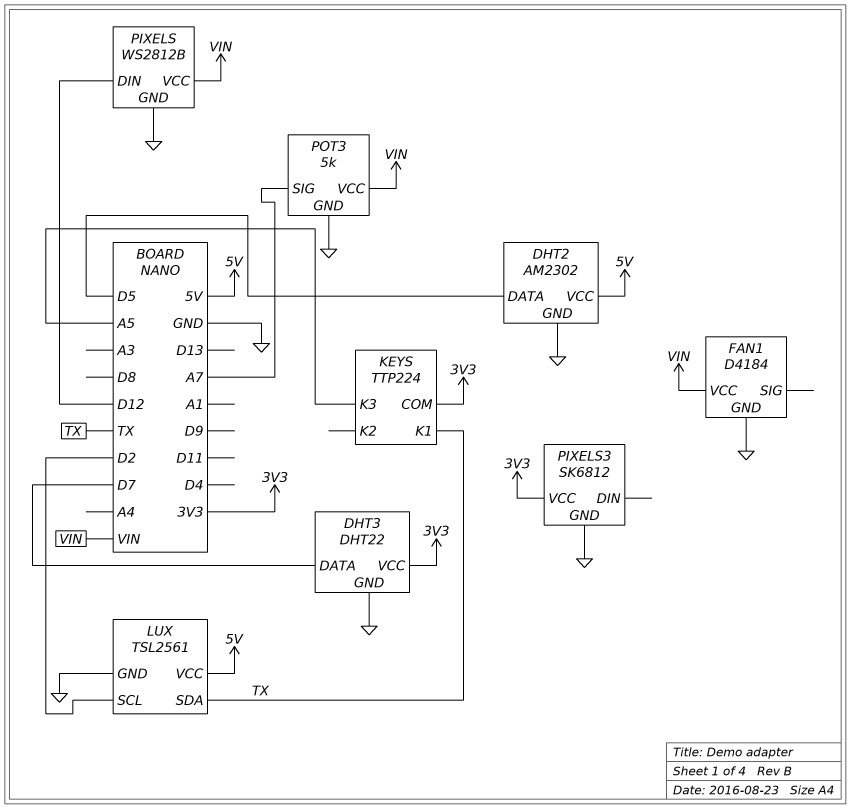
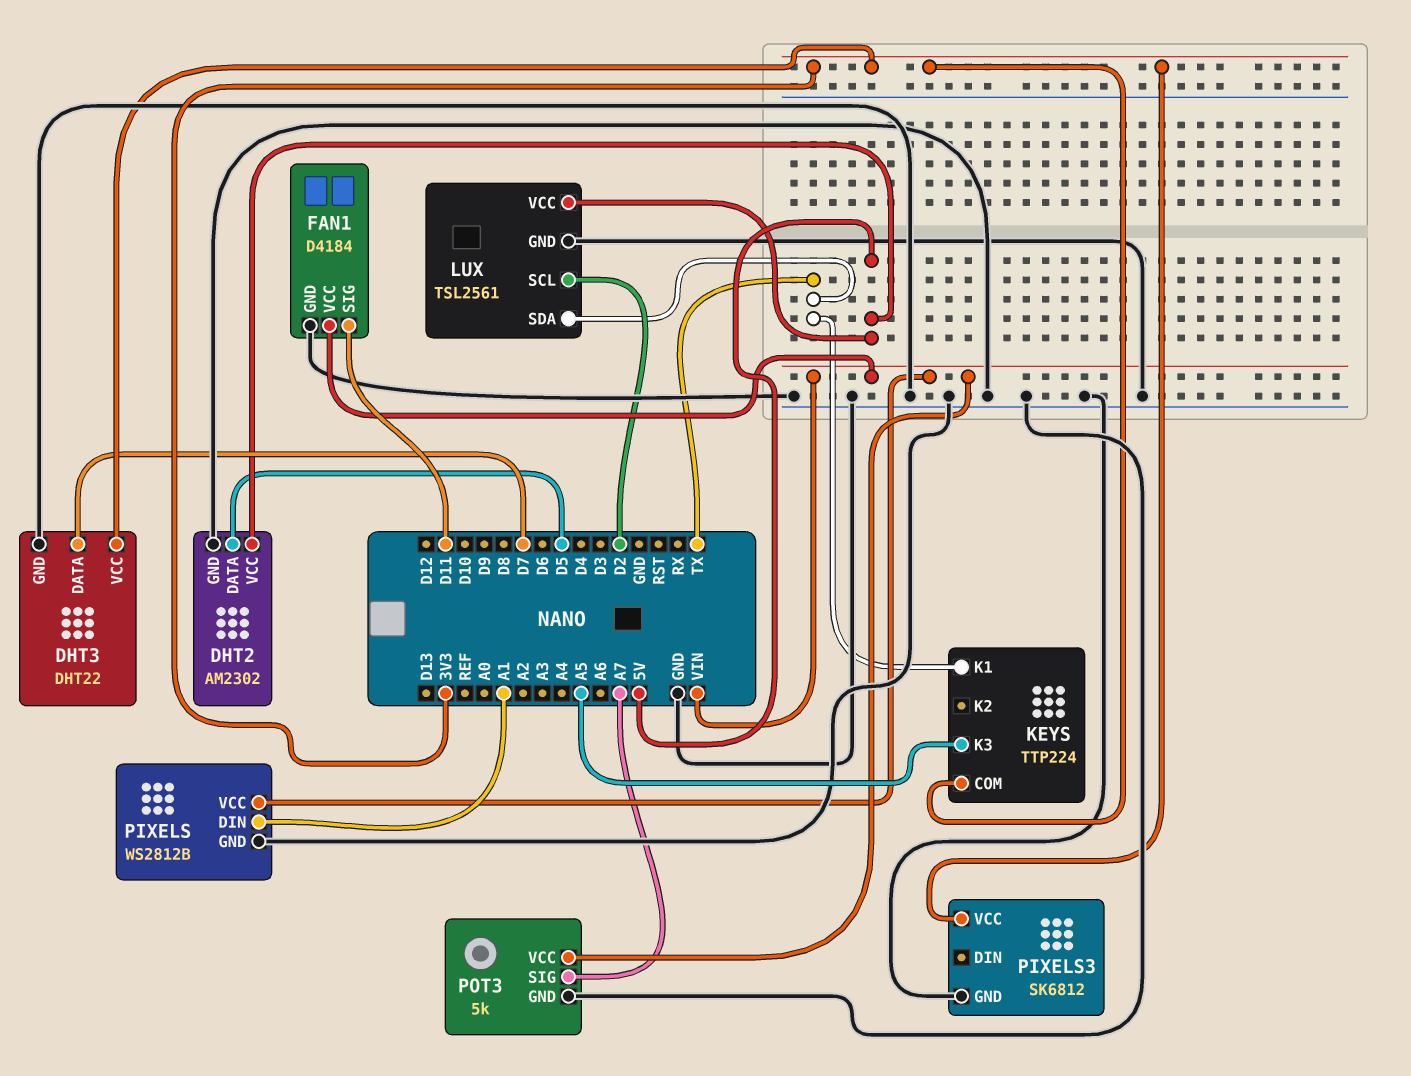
FAN1 pin SIG: none -> D11
PIXELS pin DIN: D12 -> A1

